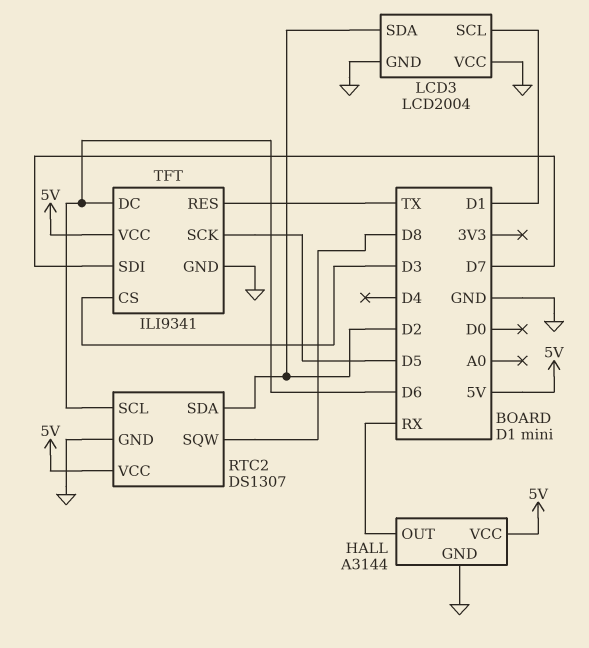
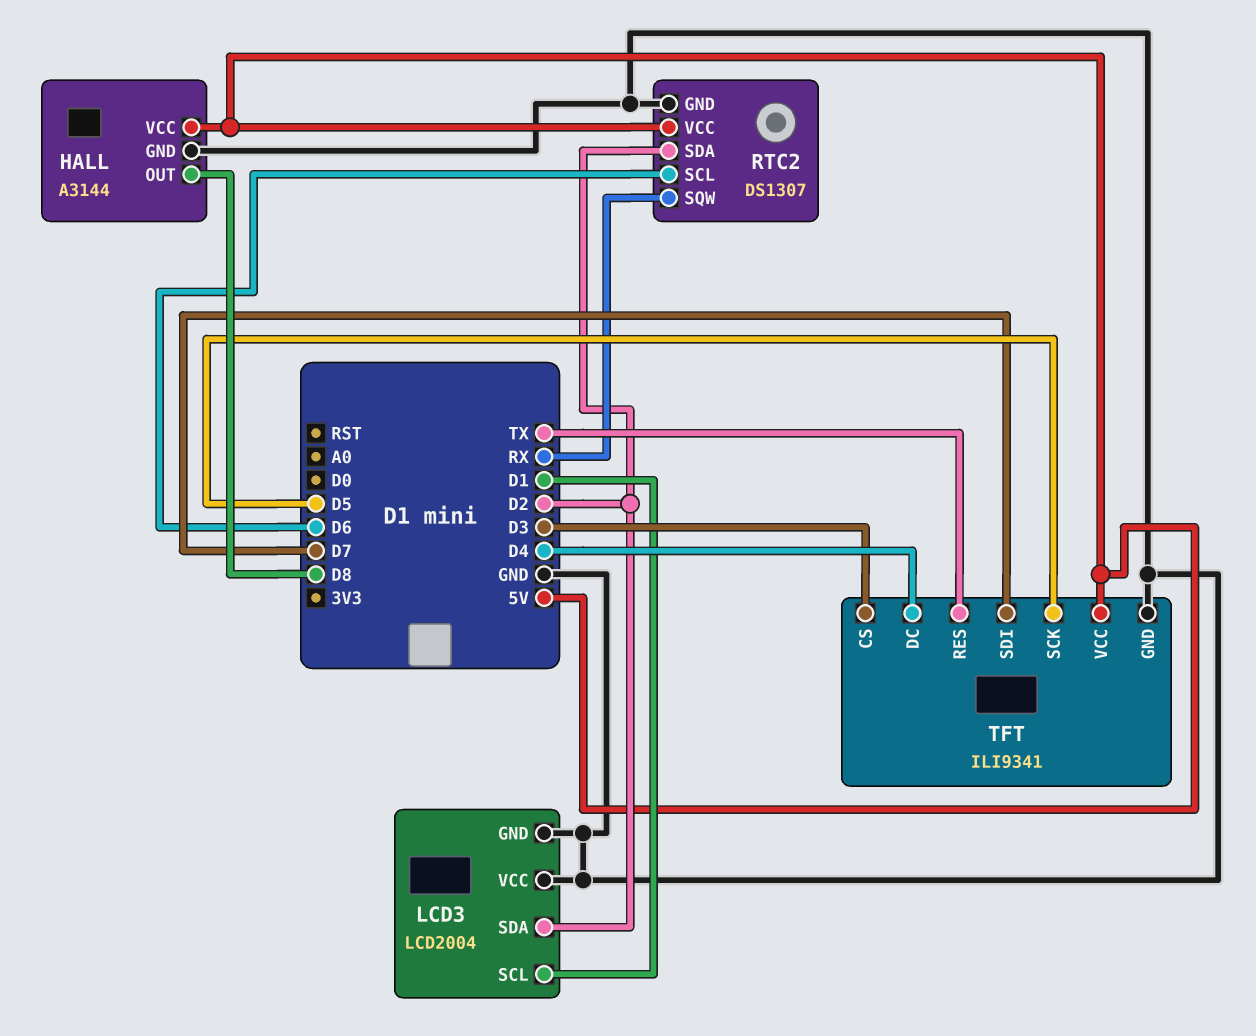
HALL pin OUT: RX -> D8
RTC2 pin SQW: D8 -> RX
TFT pin DC: D6 -> D4

